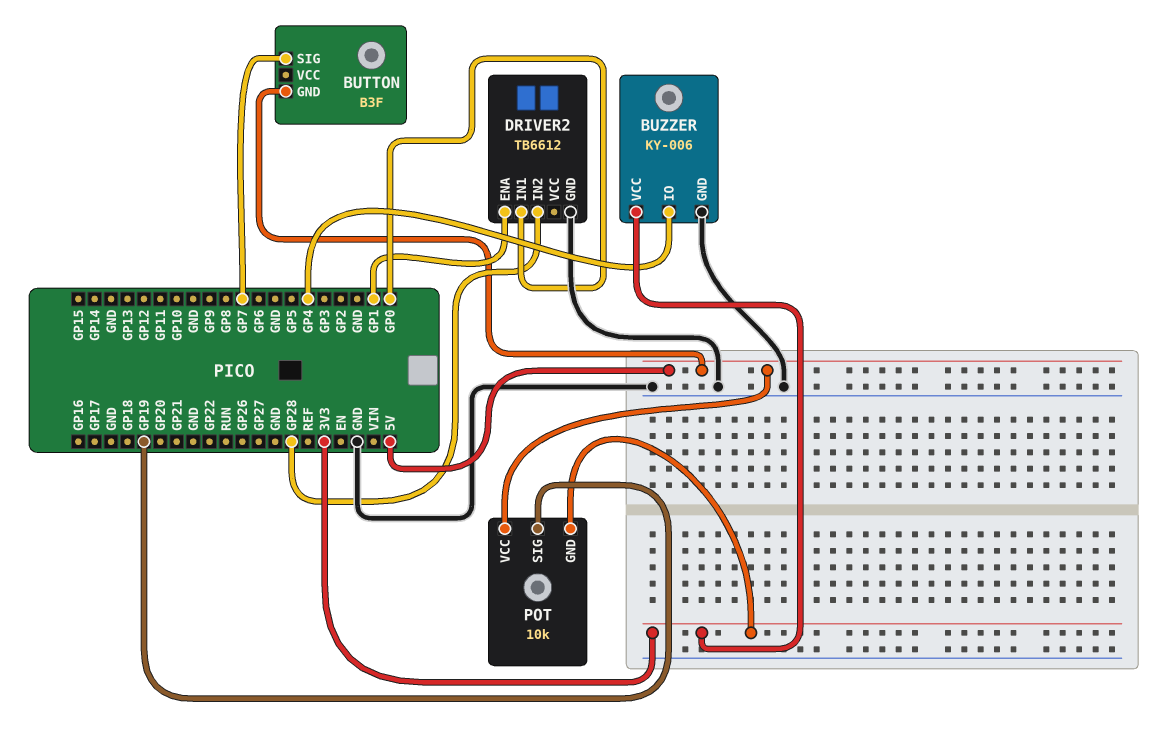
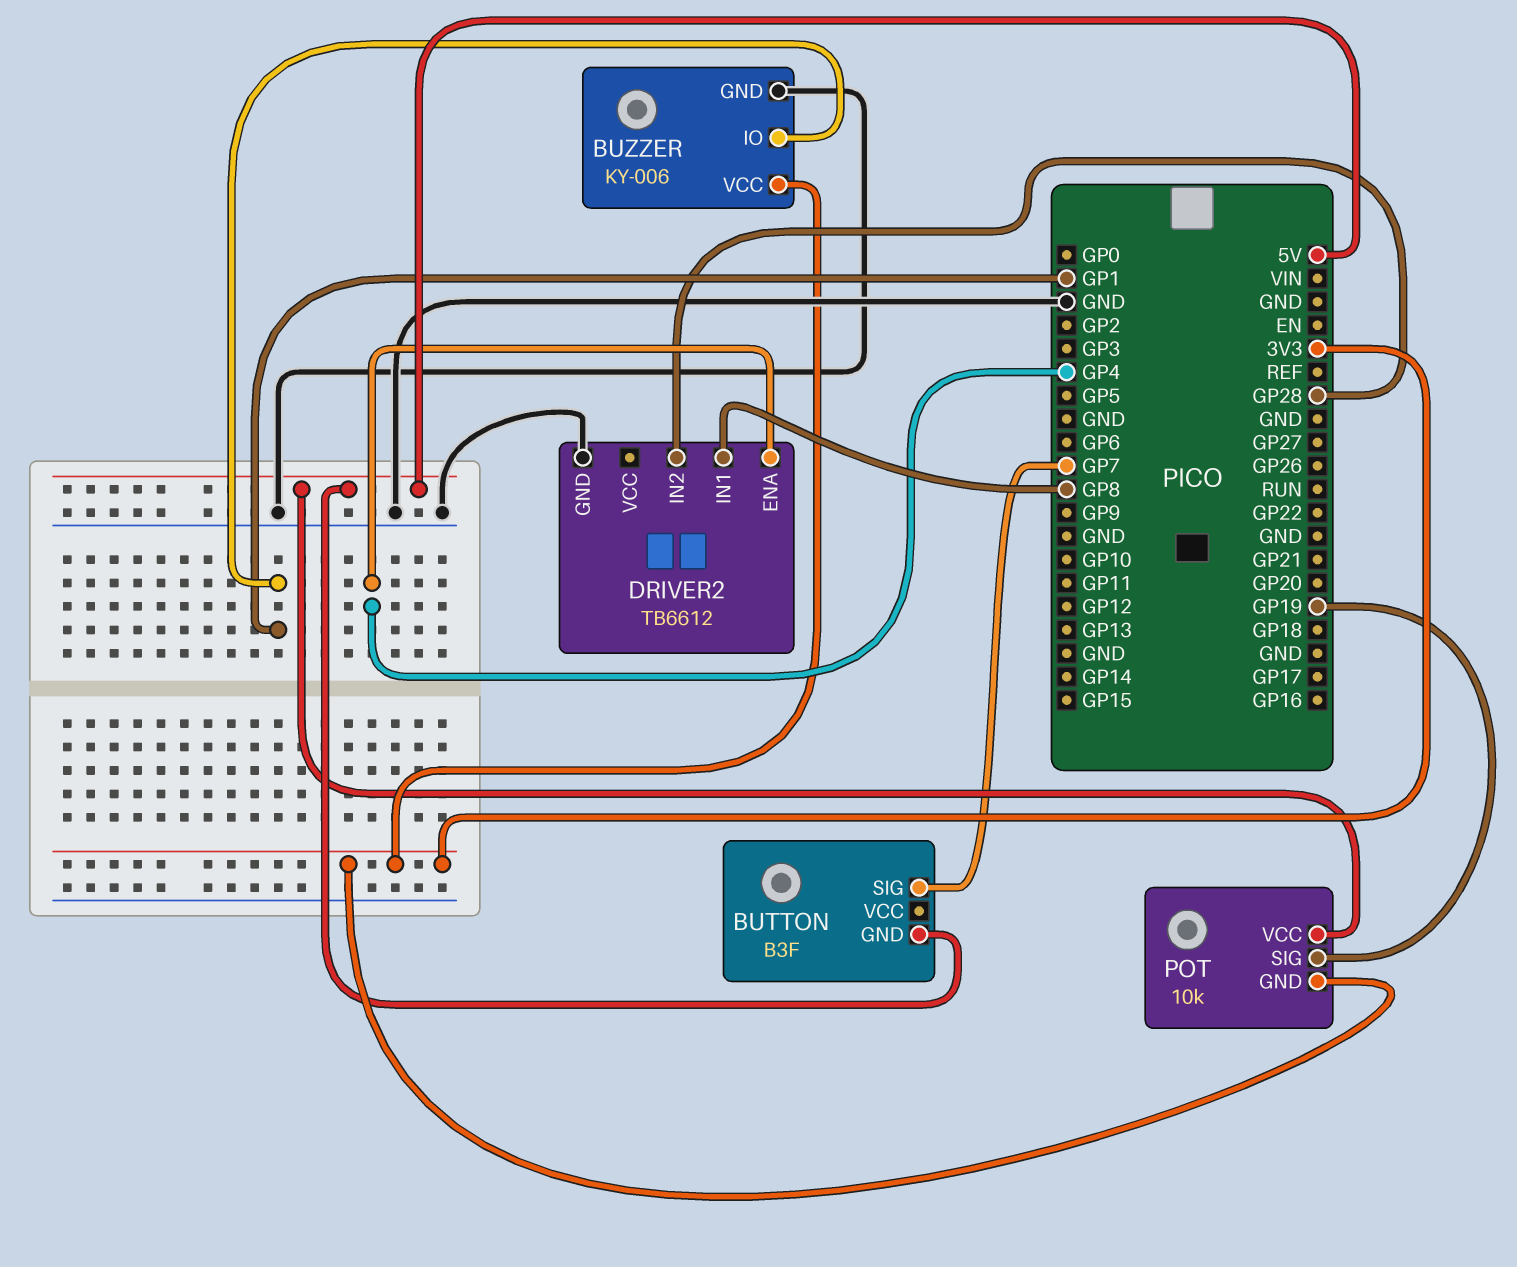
BUZZER pin IO: GP4 -> GP1
DRIVER2 pin ENA: GP1 -> GP4
DRIVER2 pin IN1: GP0 -> GP8

